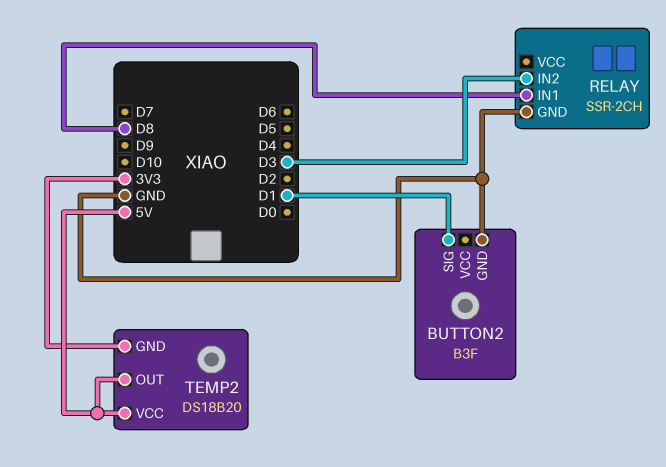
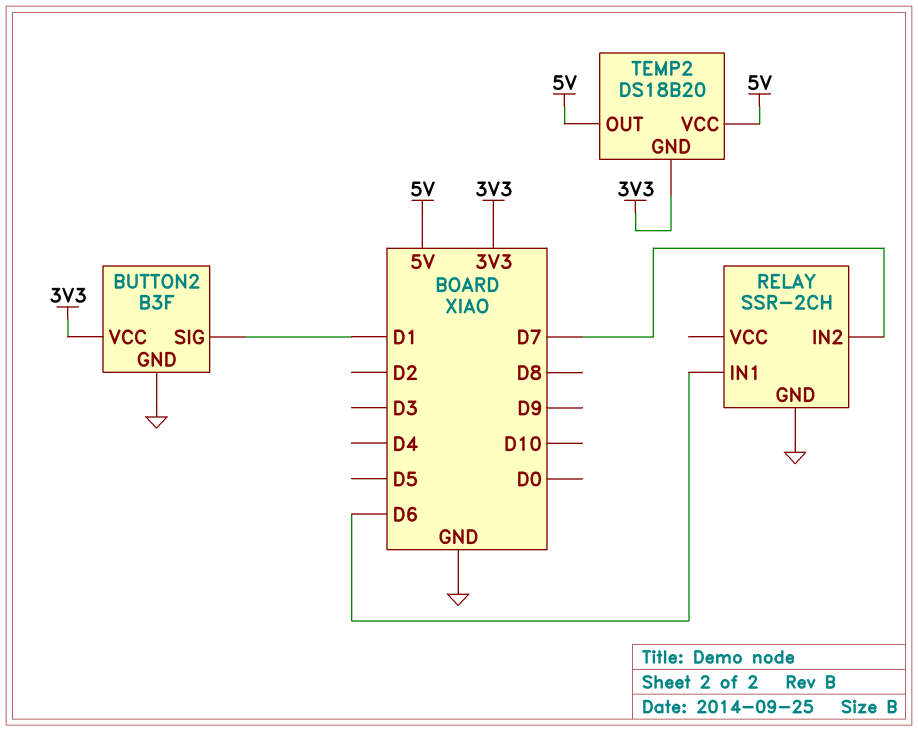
BUTTON2 pin VCC: none -> 3V3
RELAY pin IN1: D8 -> D6
RELAY pin IN2: D3 -> D7

